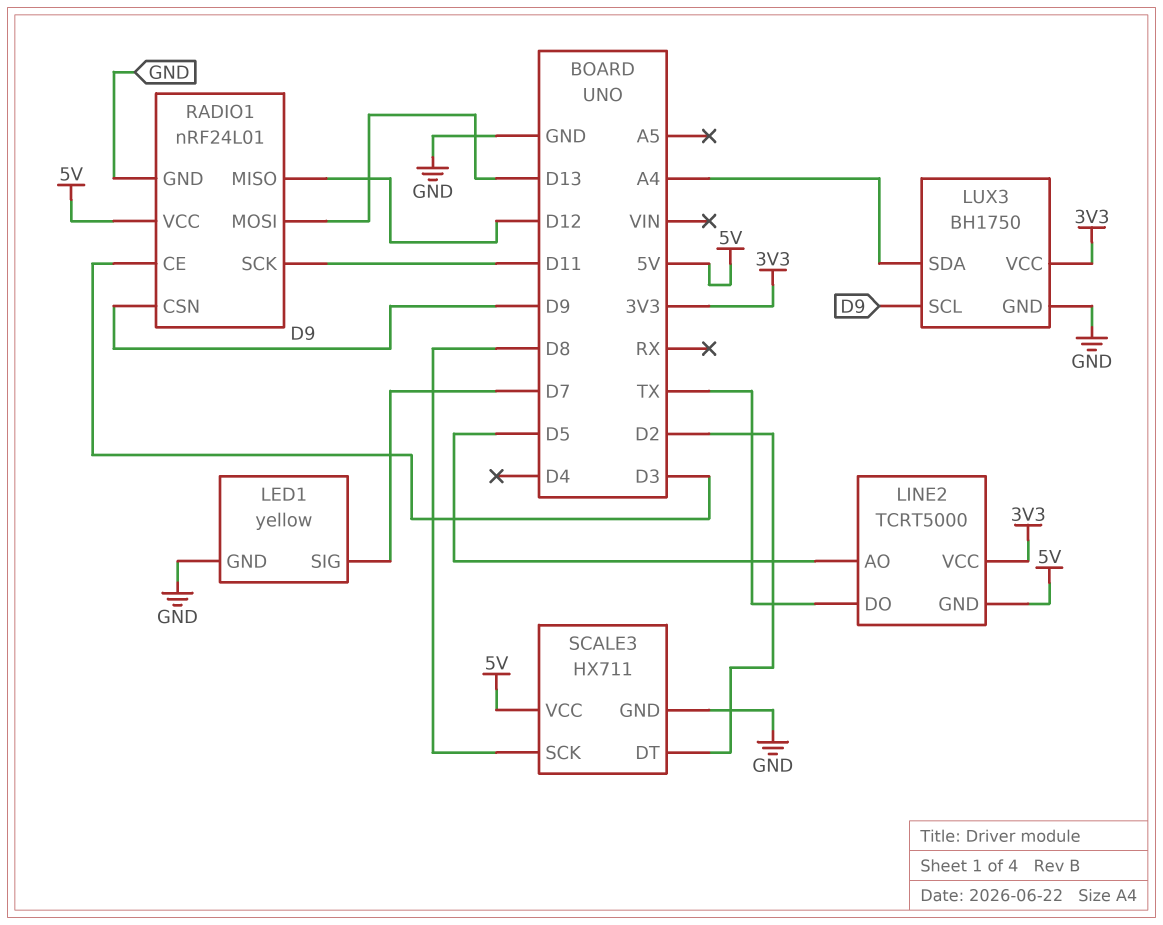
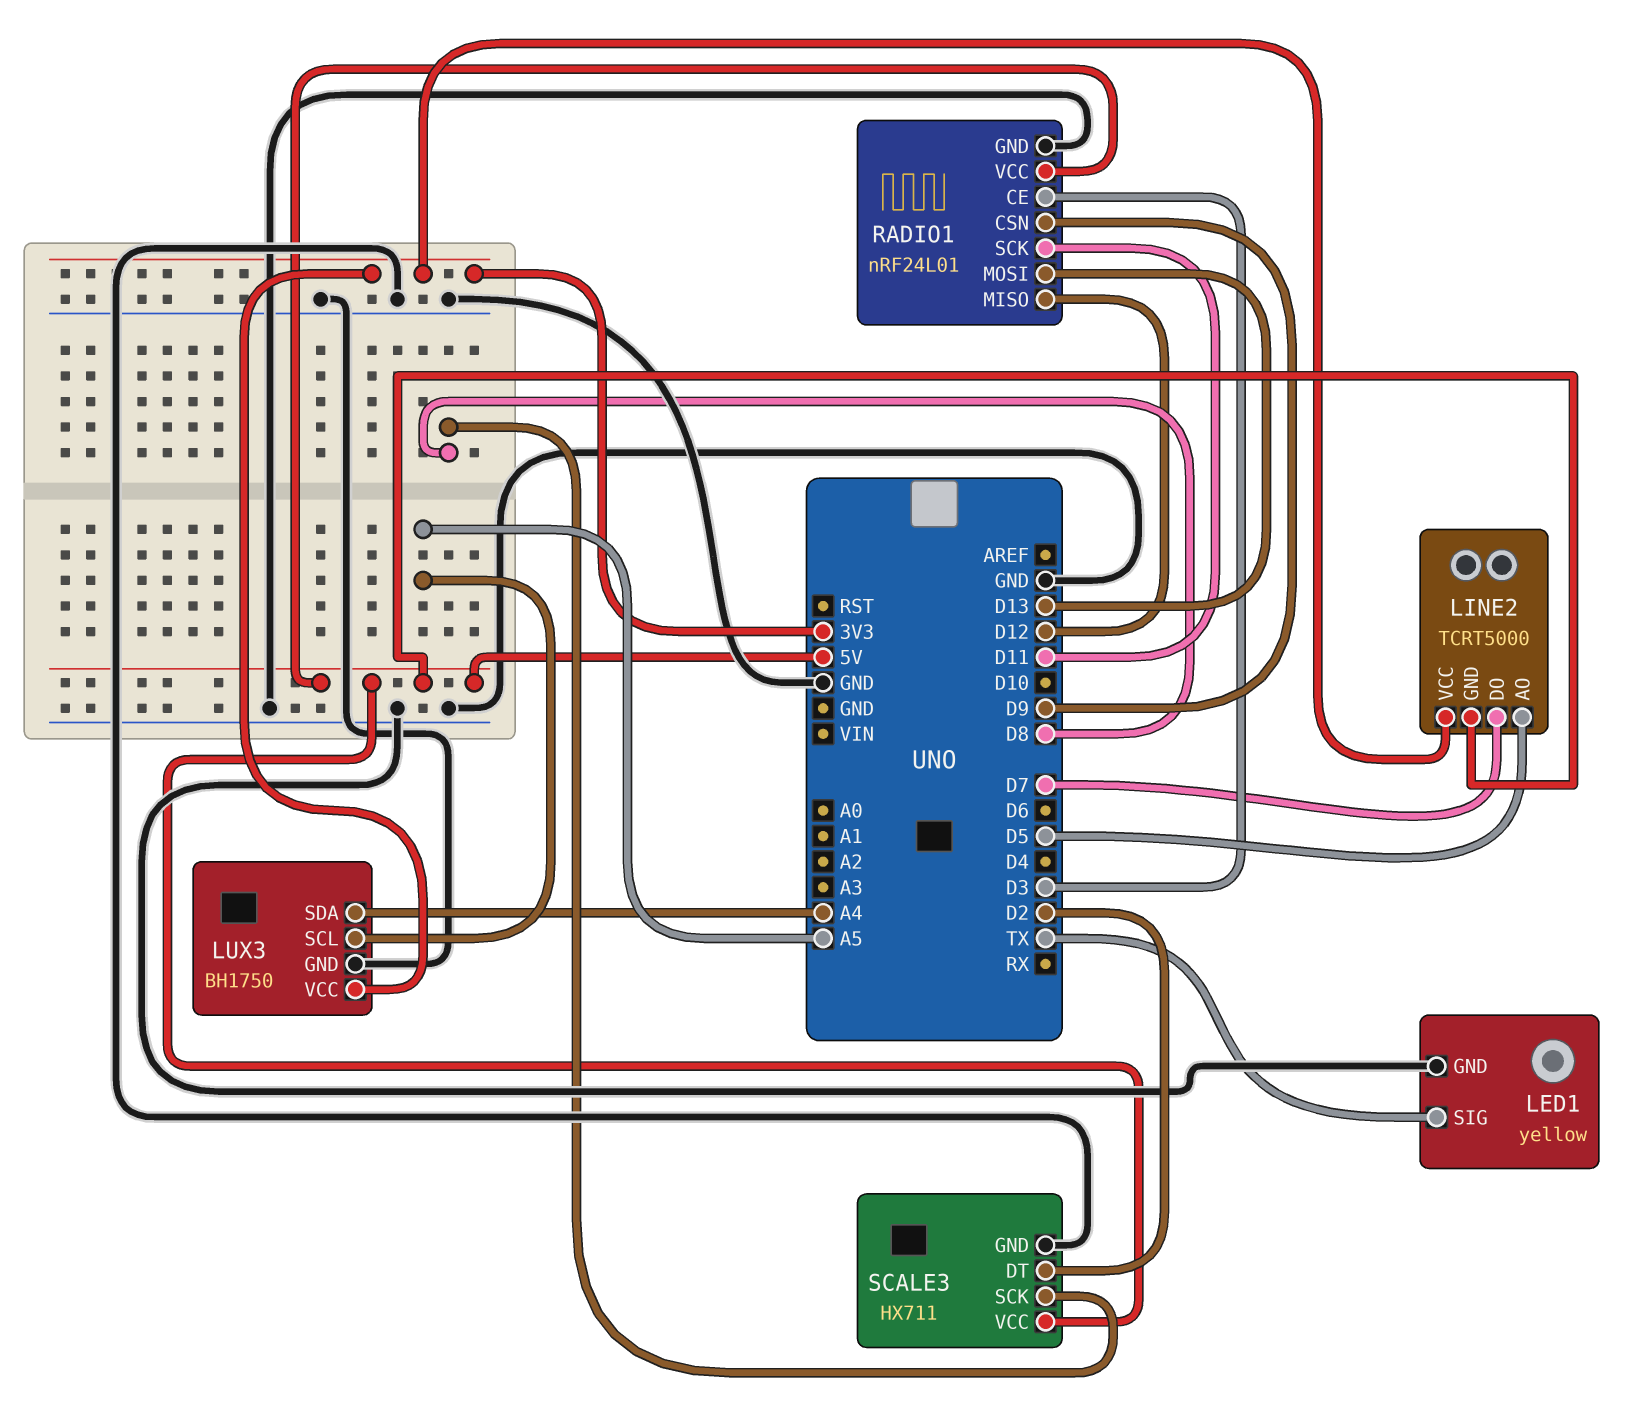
LED1 pin SIG: D7 -> TX
LINE2 pin DO: TX -> D7
LUX3 pin SCL: D9 -> A5

